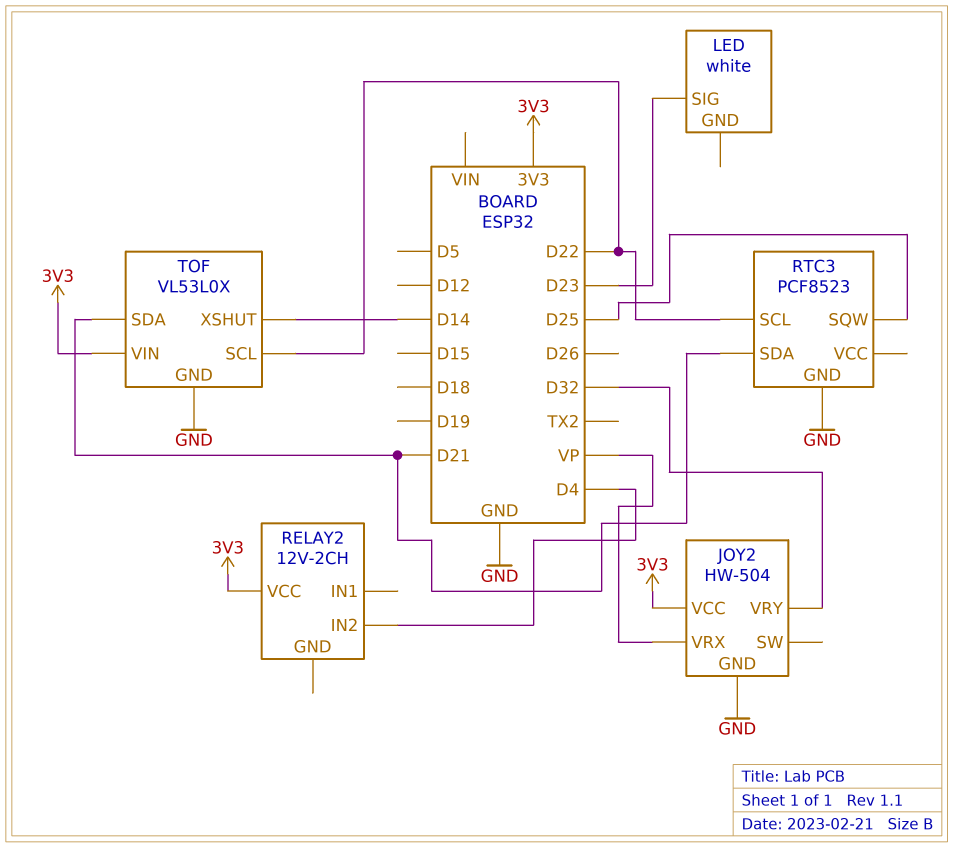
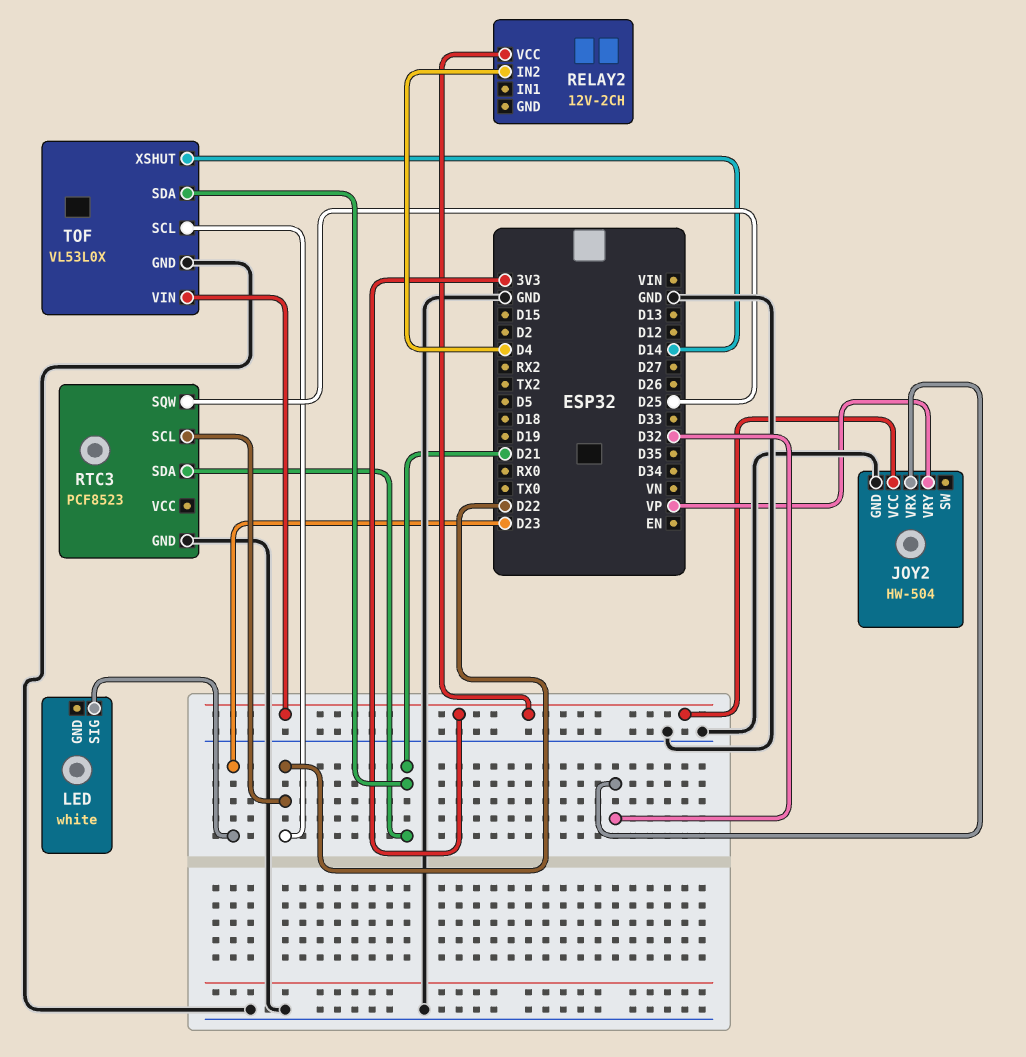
JOY2 pin VRX: VP -> D32
JOY2 pin VRY: D32 -> VP

